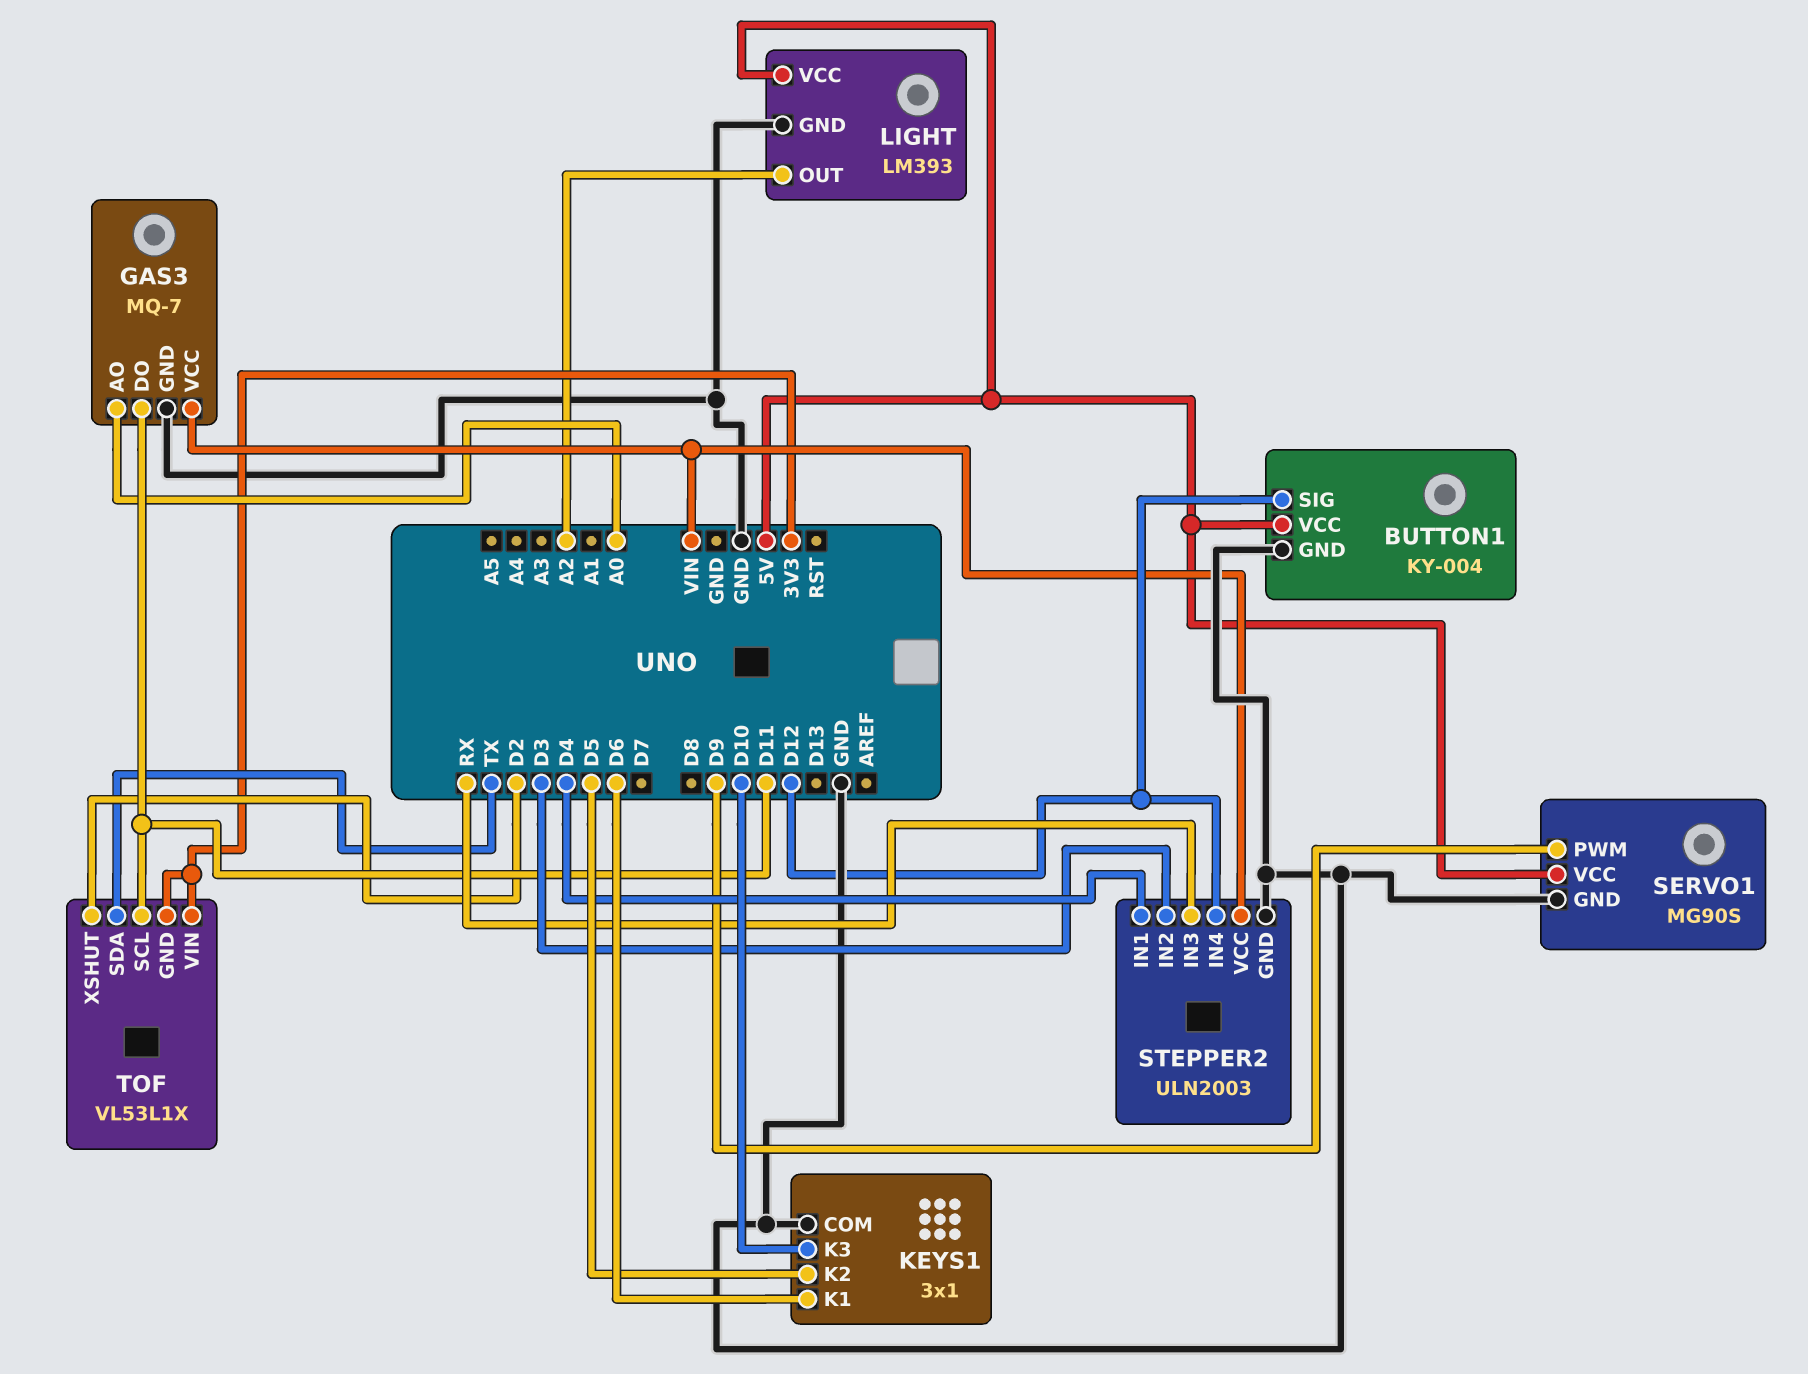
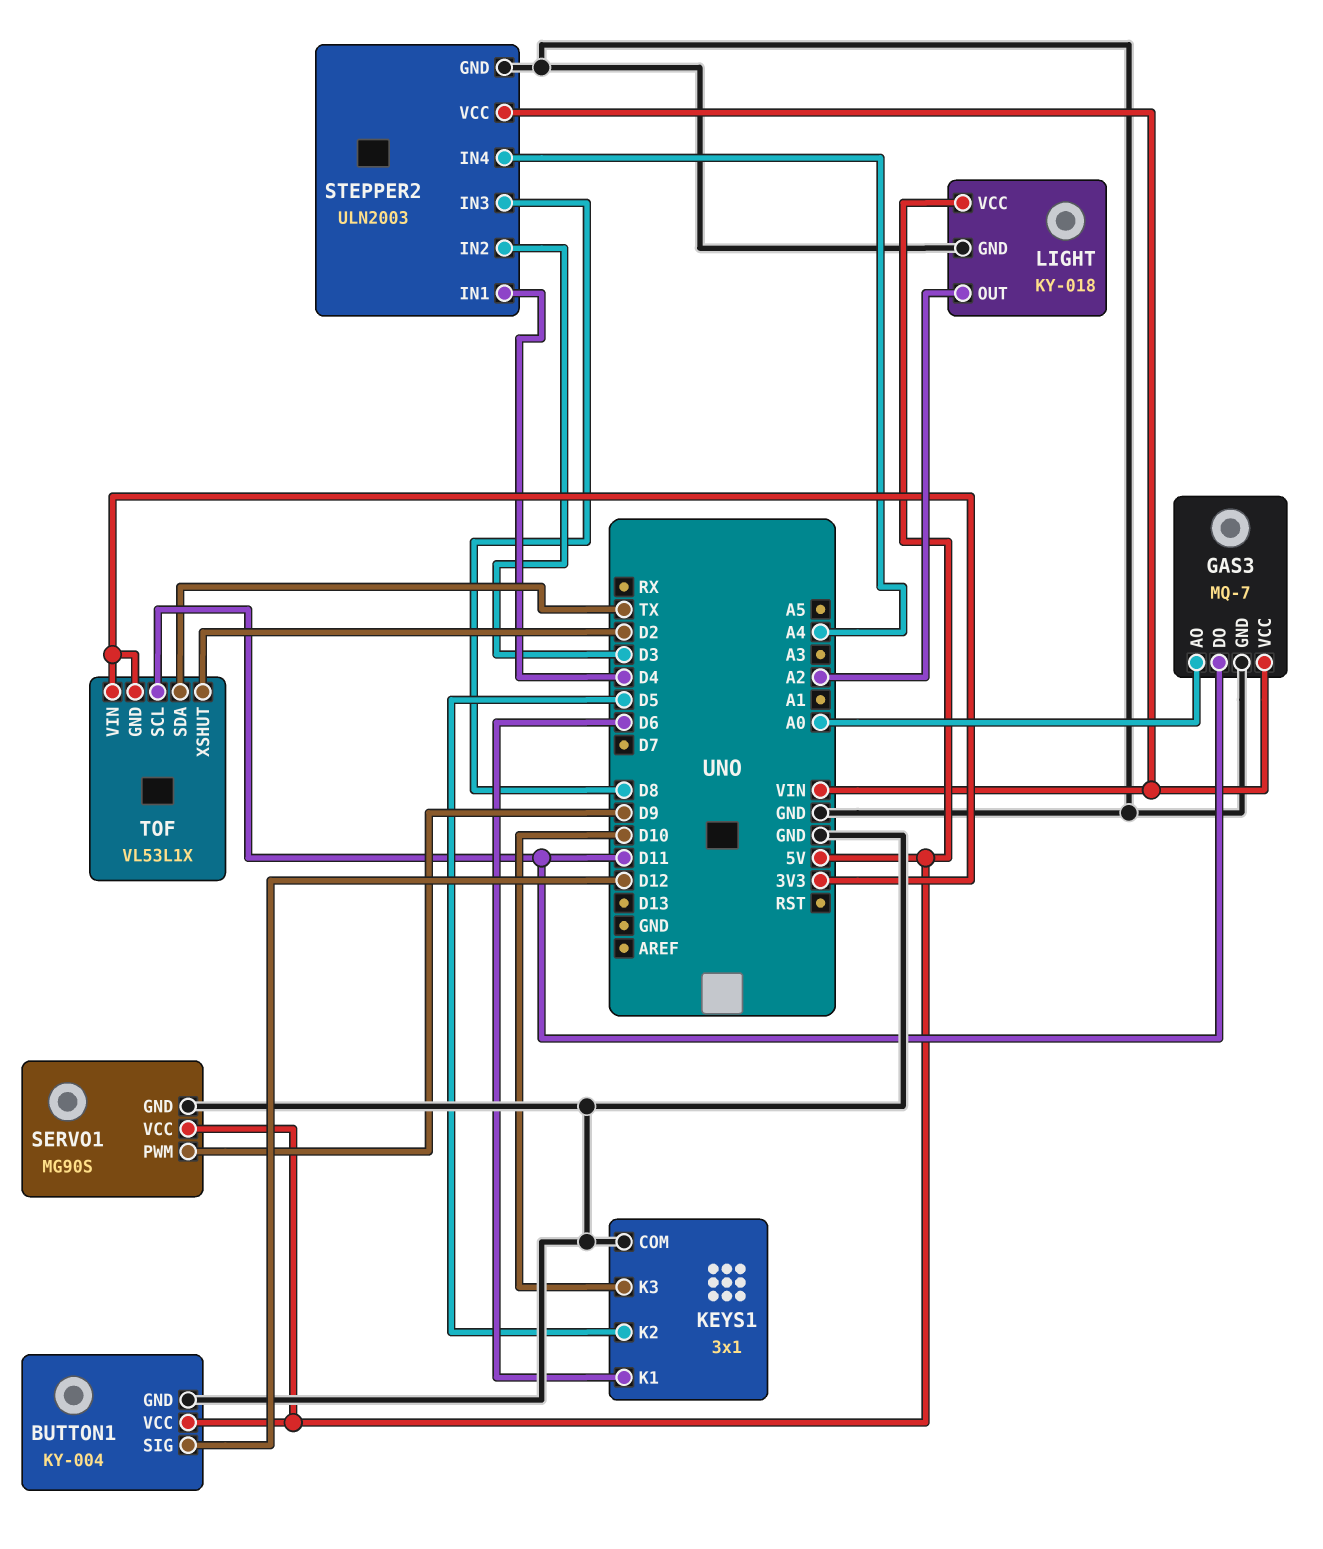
LIGHT: LM393 -> KY-018
STEPPER2 pin IN3: RX -> D8
STEPPER2 pin IN4: D12 -> A4

